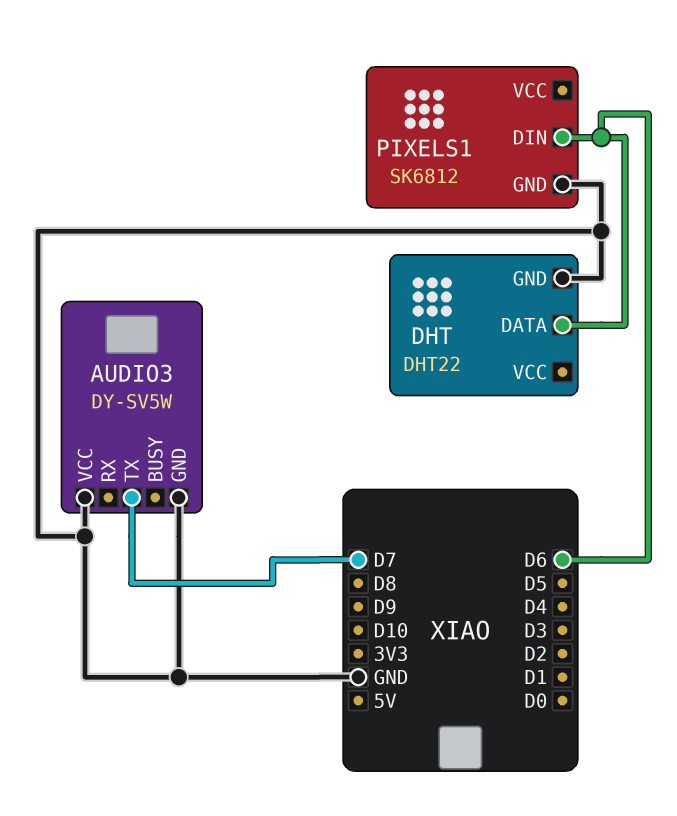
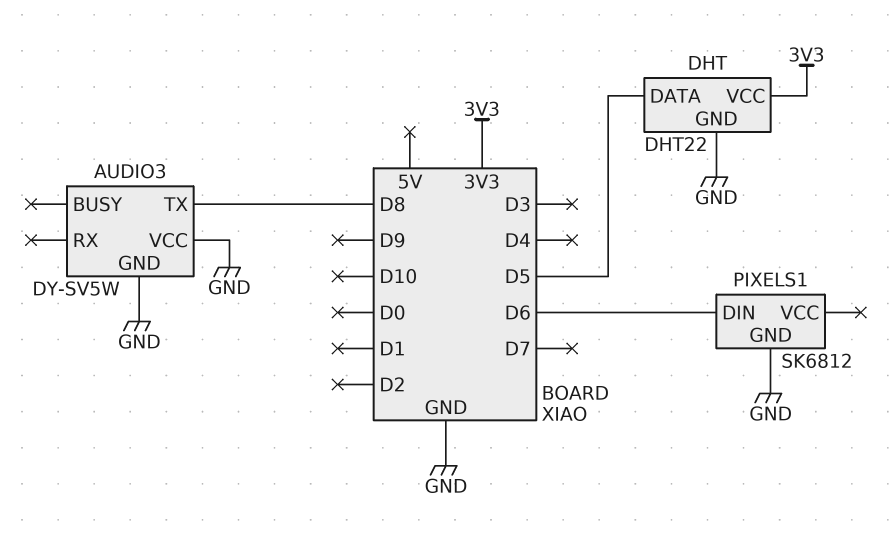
AUDIO3 pin TX: D7 -> D8
DHT pin DATA: D6 -> D5
DHT pin VCC: none -> 3V3

